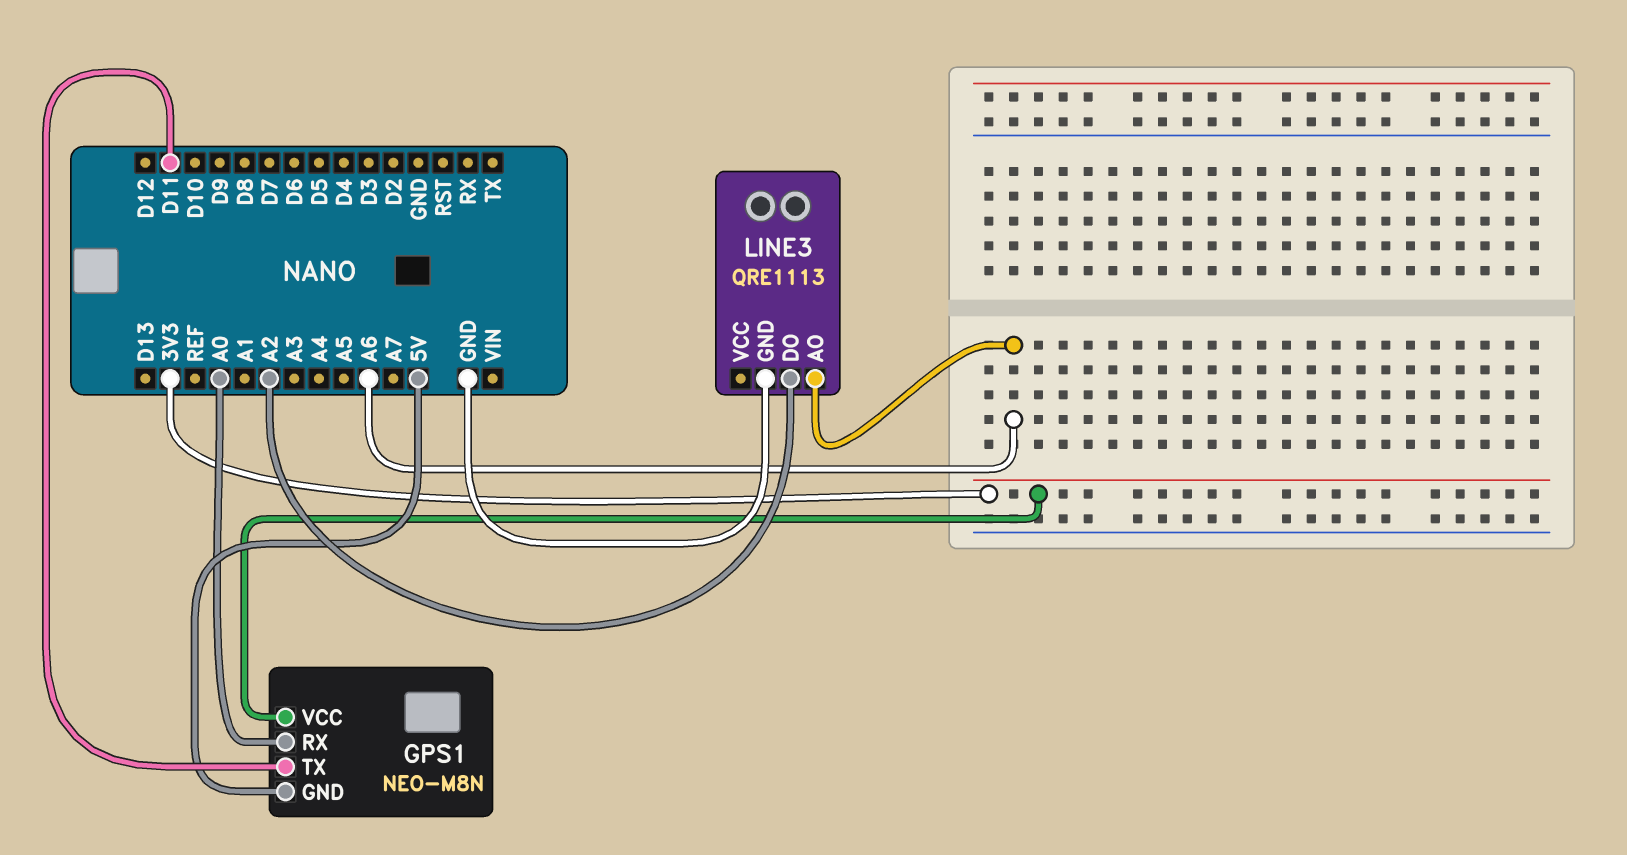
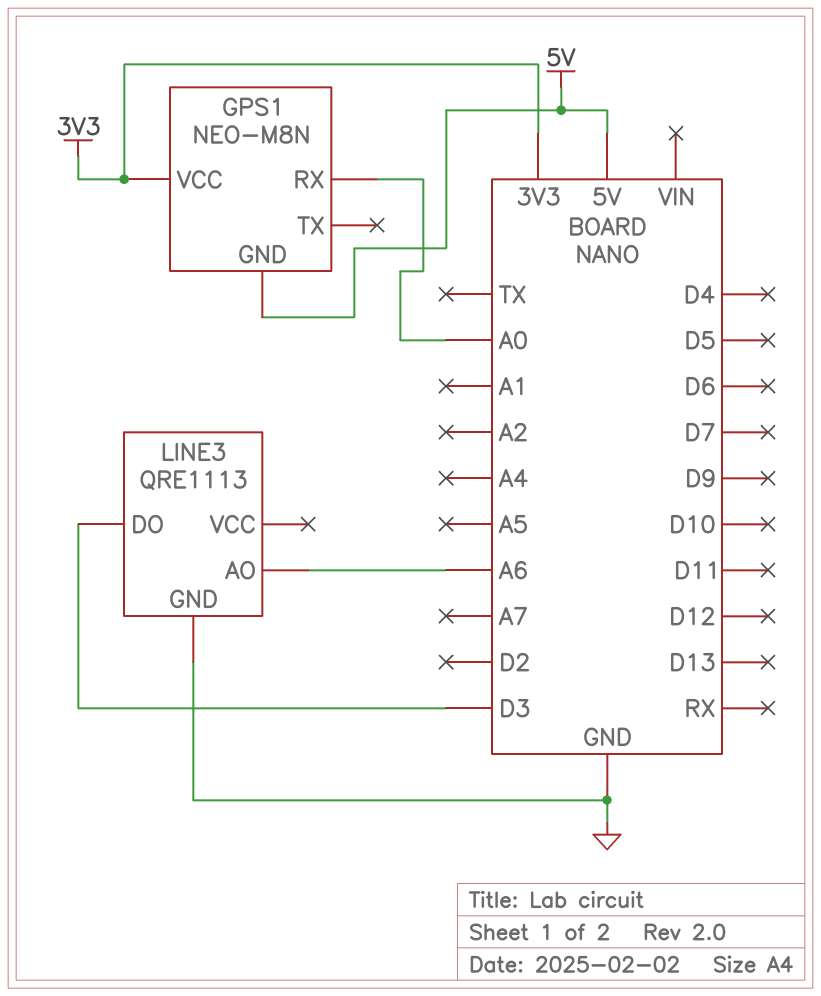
GPS1 pin TX: D11 -> none
LINE3 pin DO: A2 -> D3

